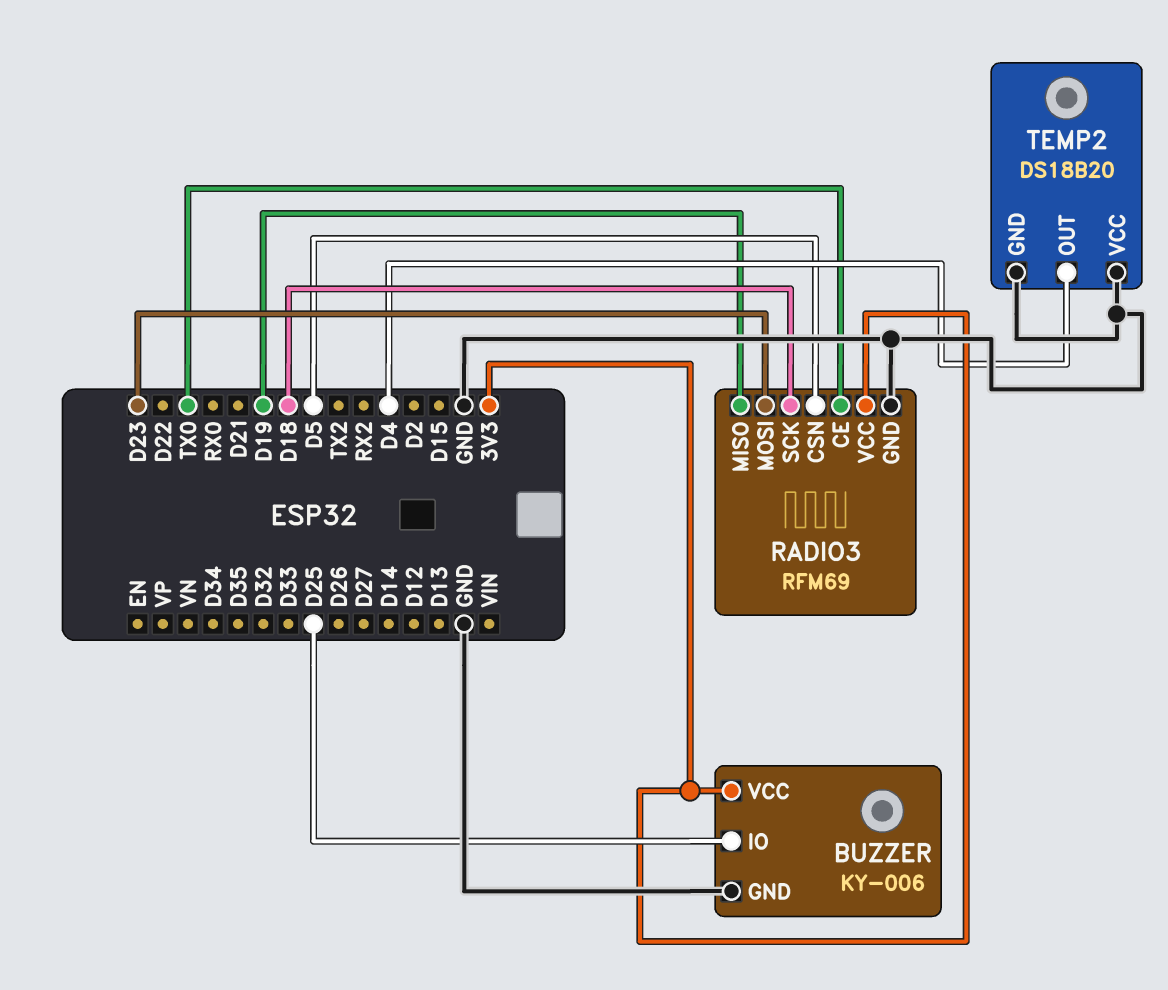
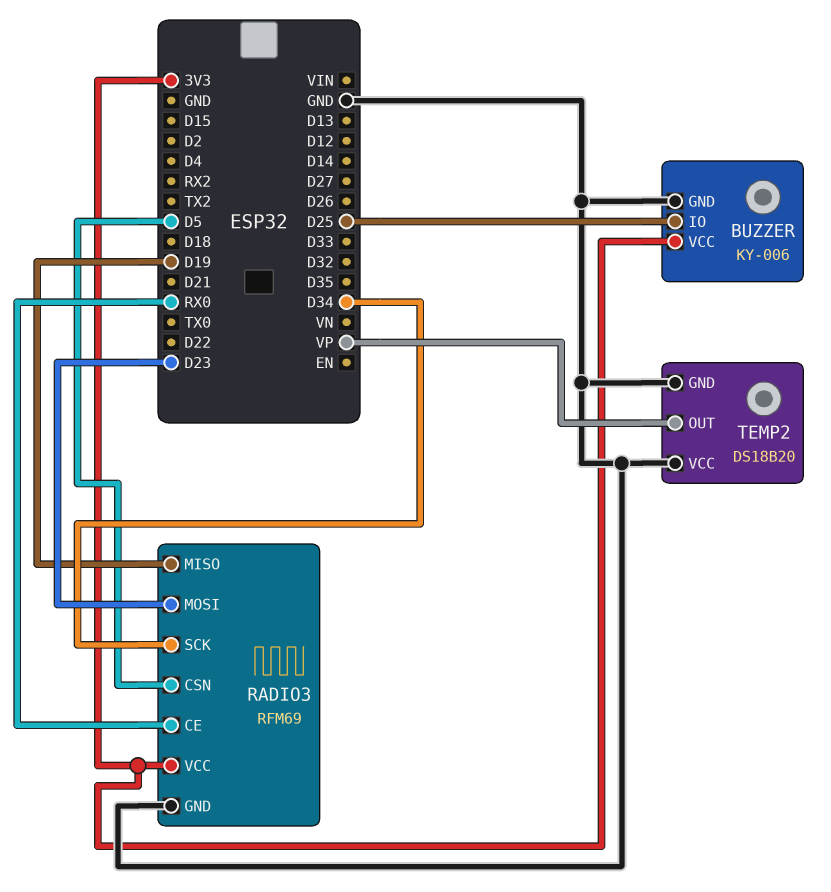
RADIO3 pin CE: TX0 -> RX0
RADIO3 pin SCK: D18 -> D34
TEMP2 pin OUT: D4 -> VP

